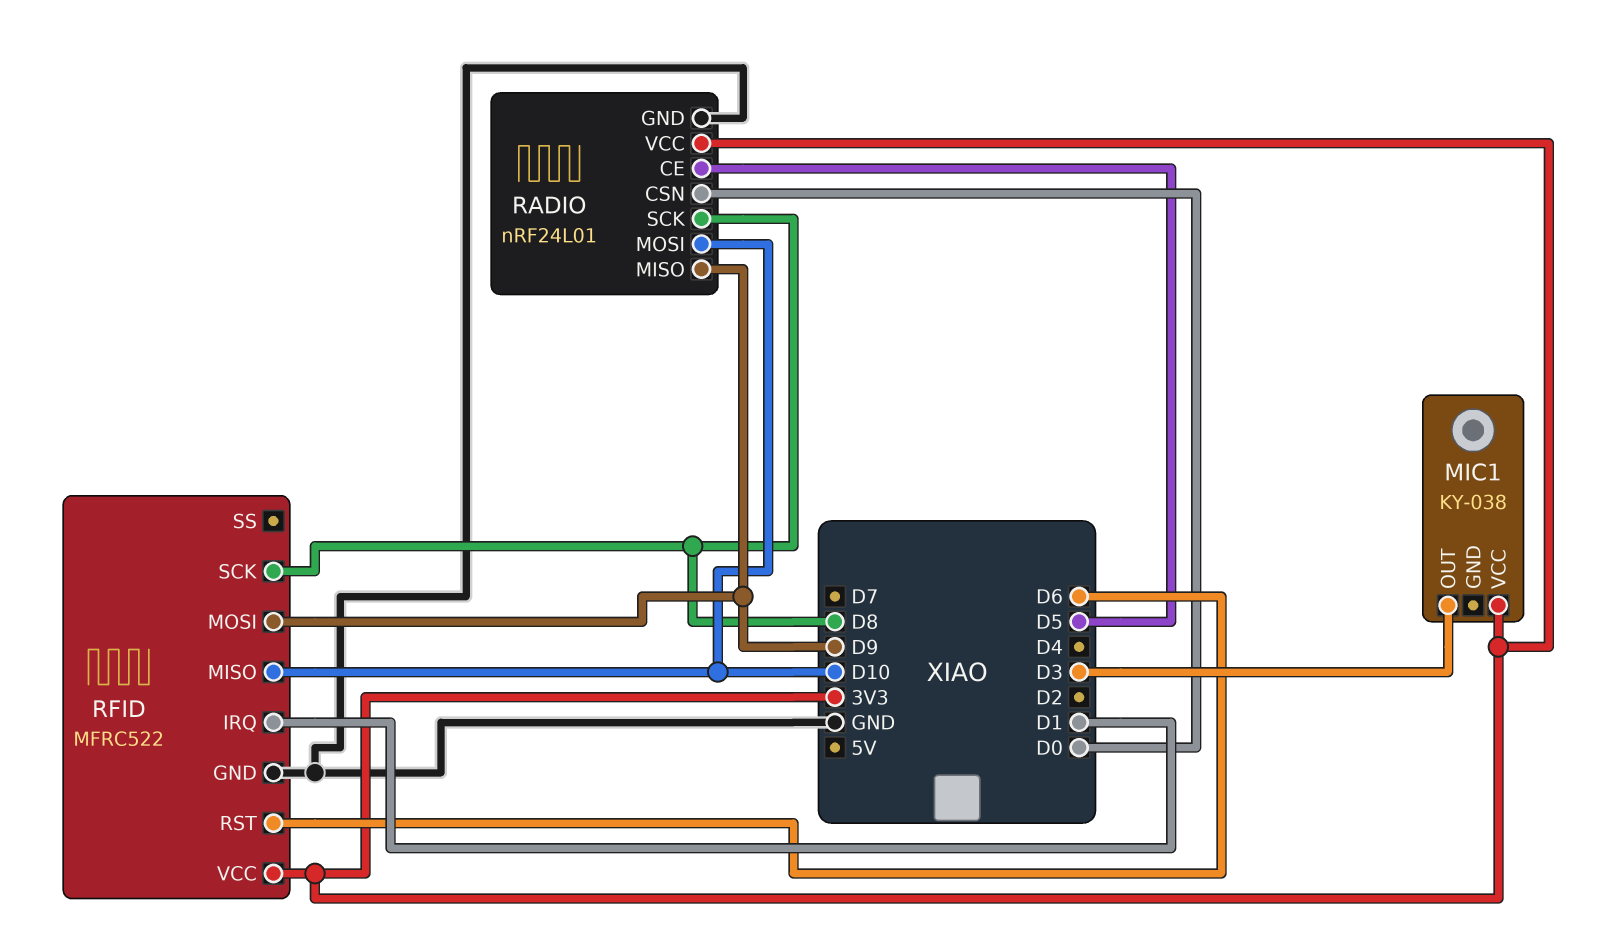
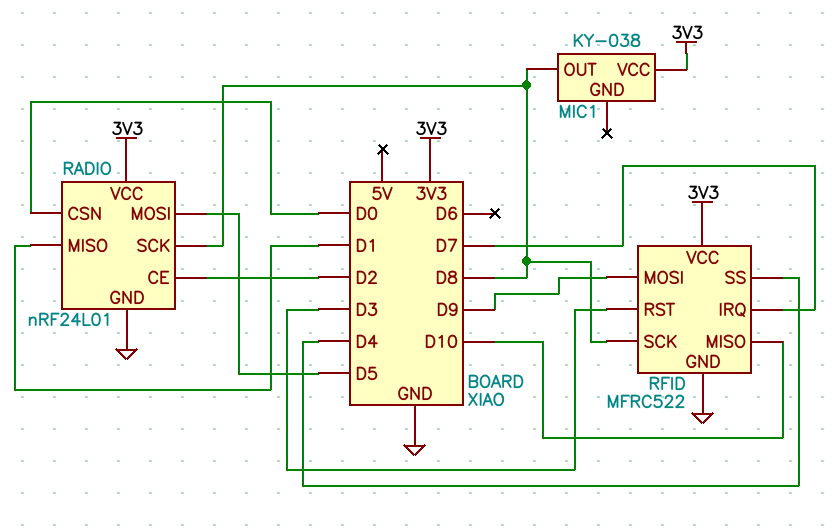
MIC1 pin OUT: D3 -> D8
RADIO pin CE: D5 -> D2
RADIO pin MISO: D9 -> D1
RADIO pin MOSI: D10 -> D5
RFID pin IRQ: D1 -> D7
RFID pin RST: D6 -> D3
RFID pin SS: none -> D4

